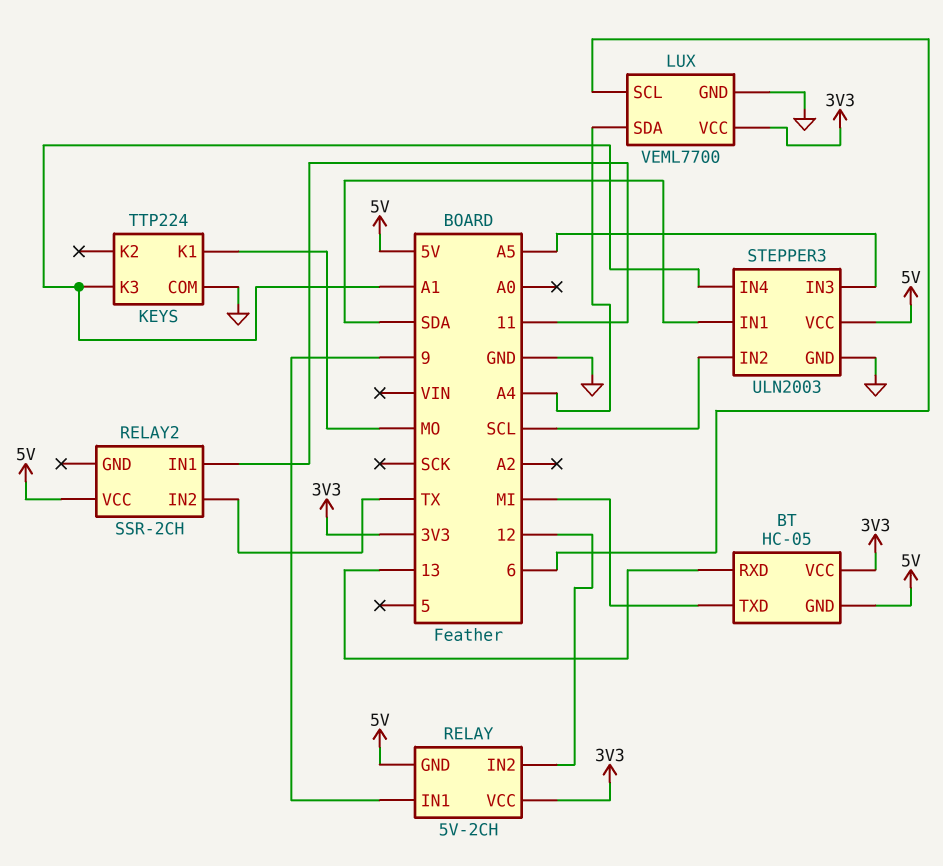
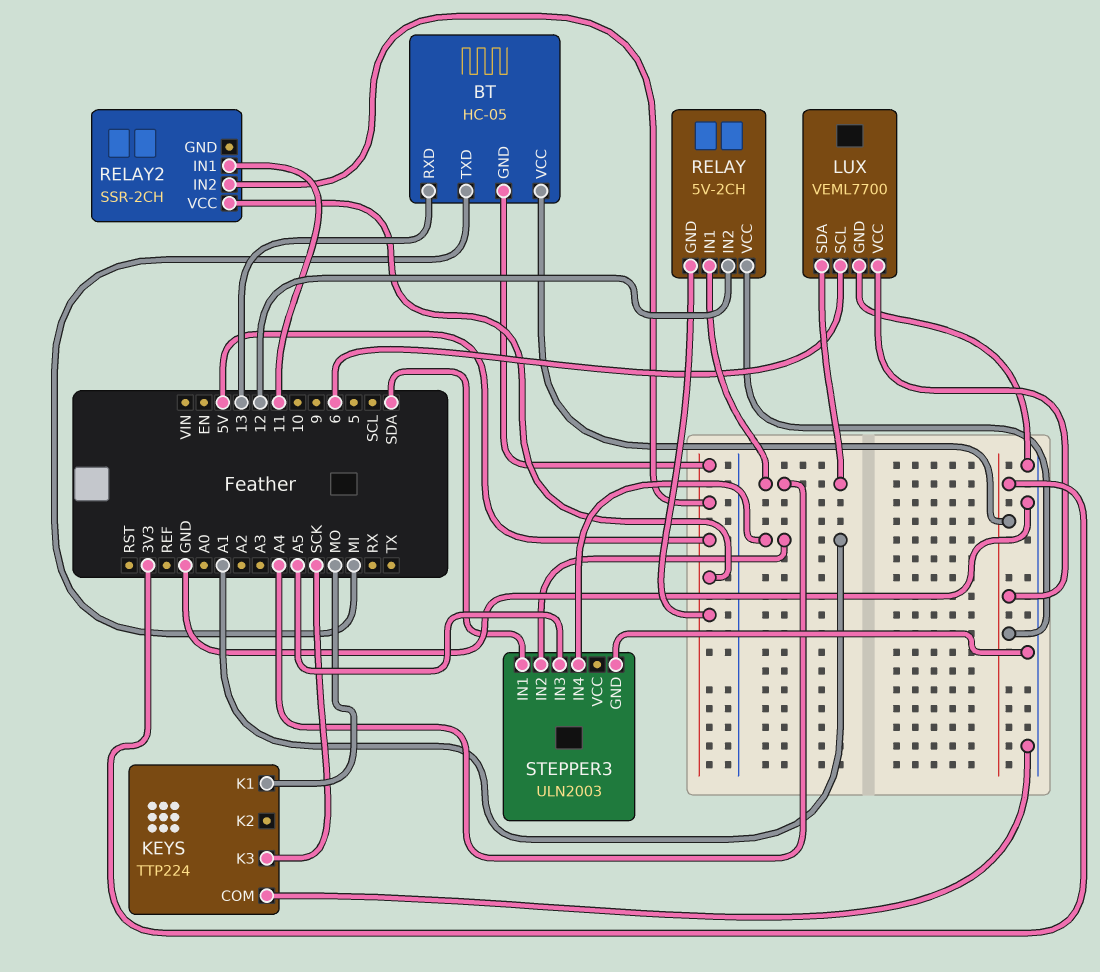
KEYS pin K3: A1 -> SCK
RELAY pin IN1: 9 -> A4
RELAY2 pin IN2: TX -> 5V
STEPPER3 pin IN2: SCL -> A1
STEPPER3 pin VCC: 5V -> none

